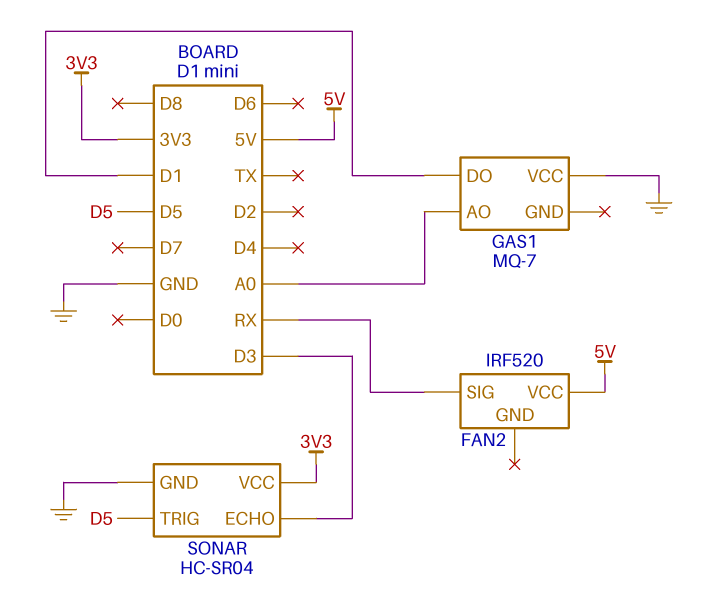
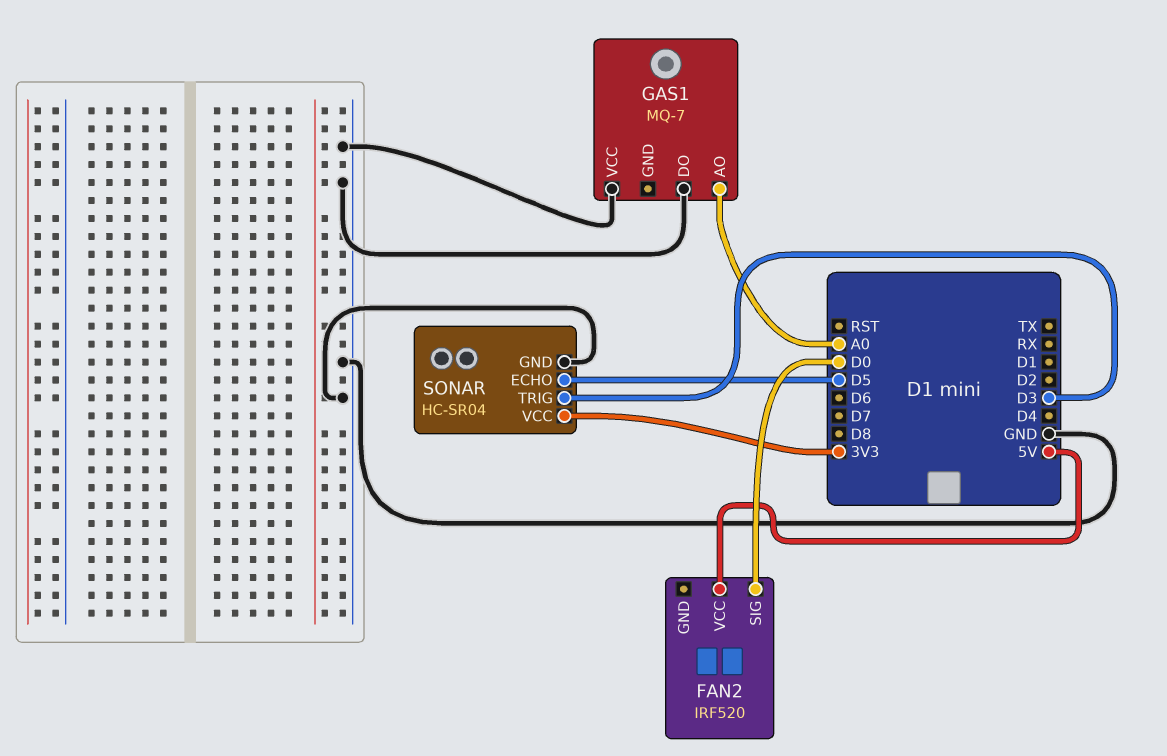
FAN2 pin SIG: RX -> D0
GAS1 pin DO: D1 -> GND
SONAR pin ECHO: D3 -> D5
SONAR pin TRIG: D5 -> D3

